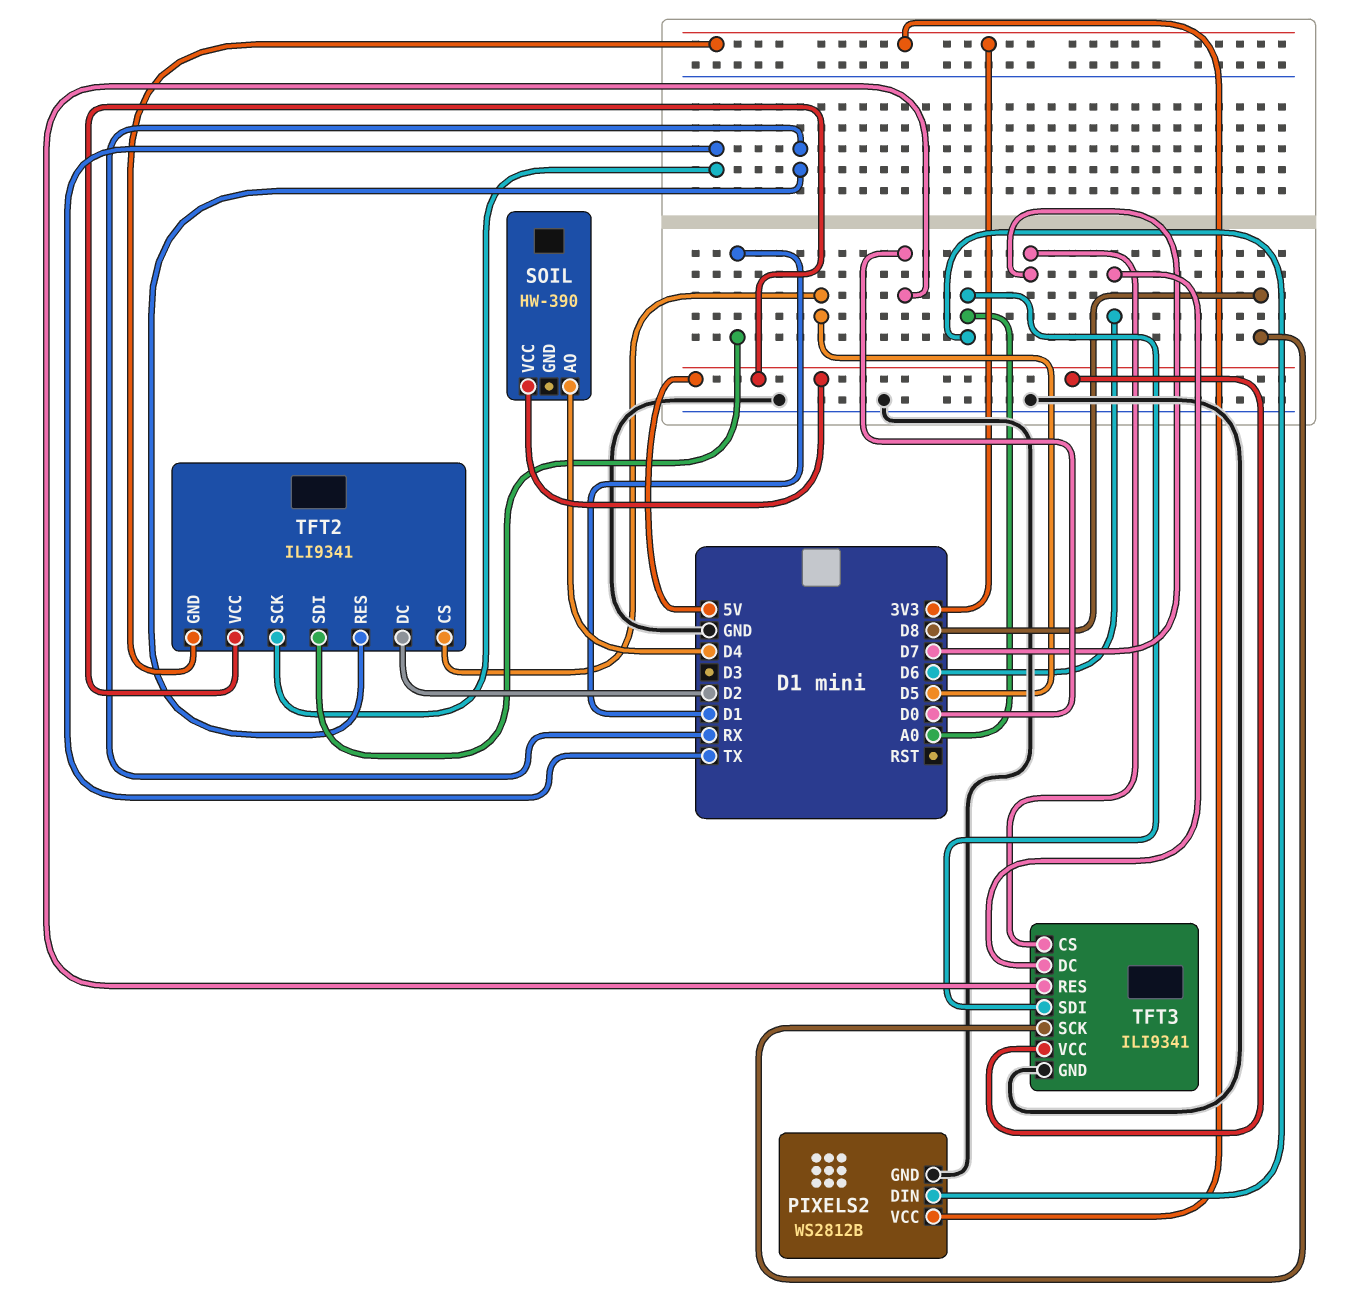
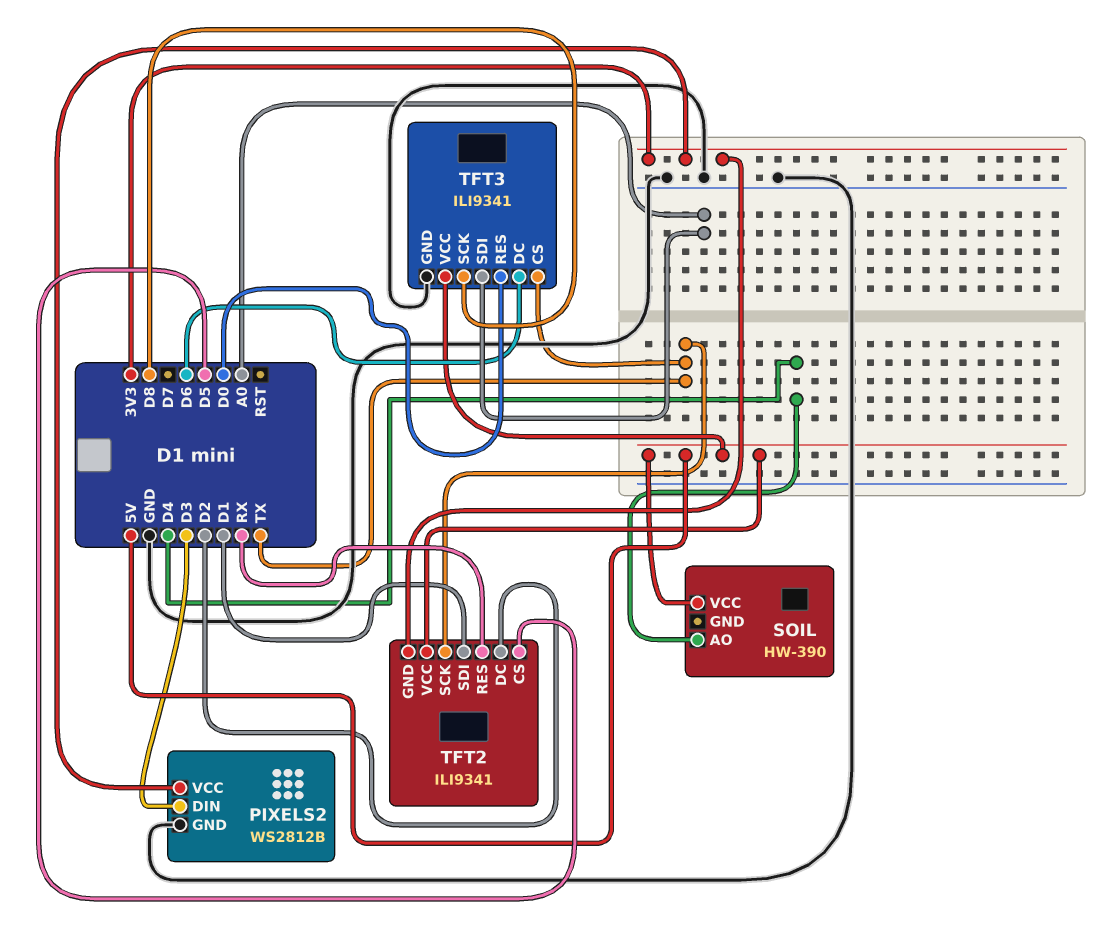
PIXELS2 pin DIN: A0 -> D3
TFT3 pin CS: D7 -> TX

